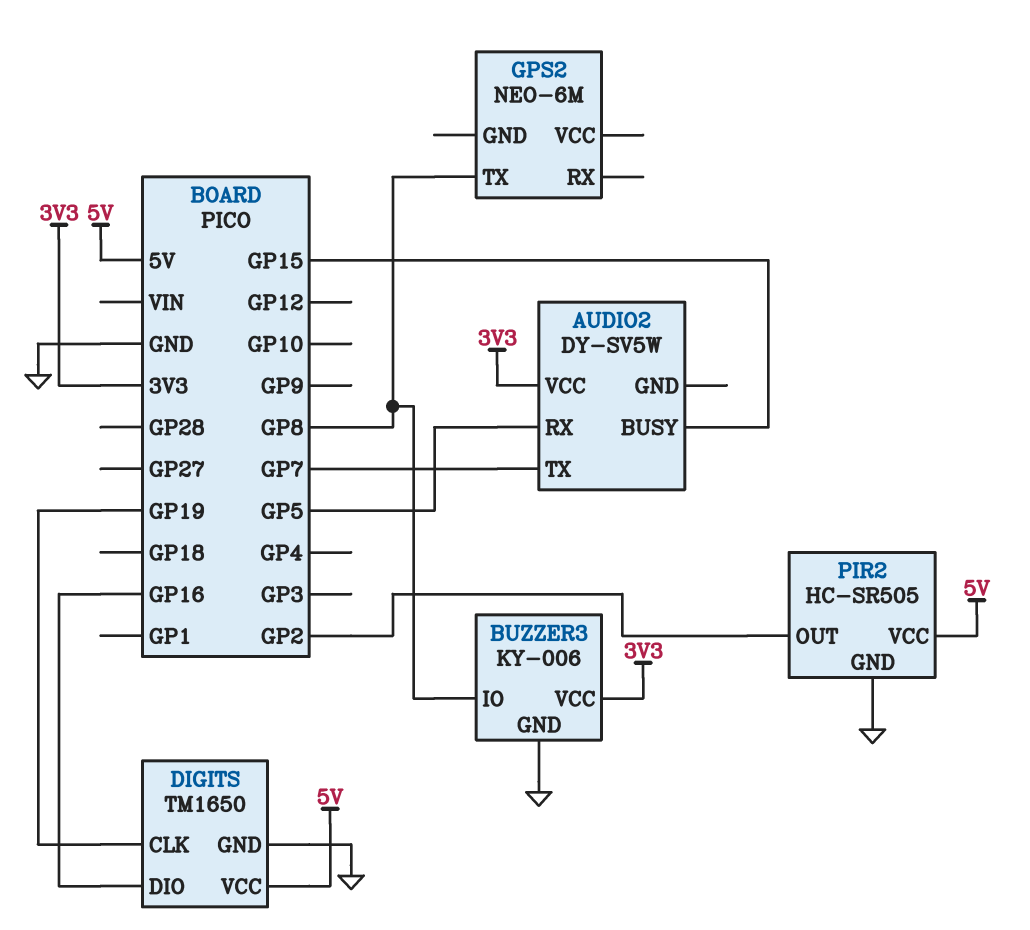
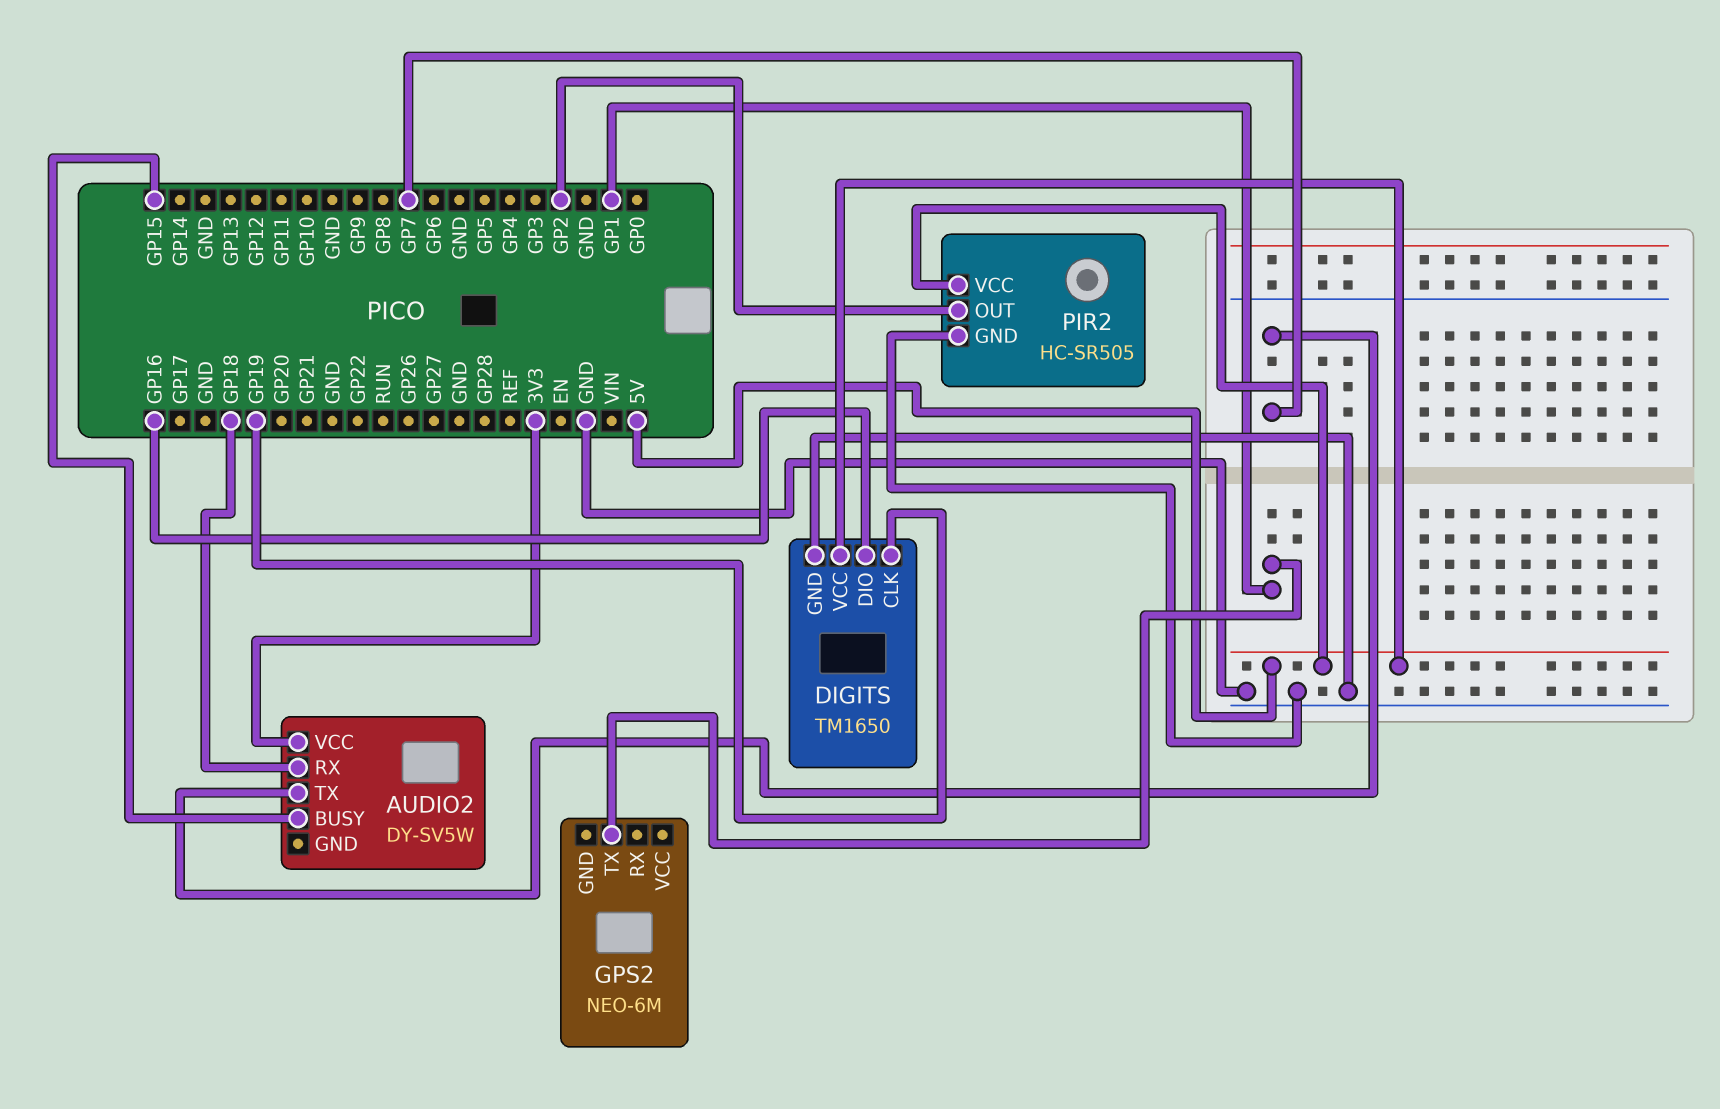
AUDIO2 pin RX: GP5 -> GP18
BUZZER3: KY-006 -> none
BUZZER3 pin GND: GND -> none
BUZZER3 pin IO: GP8 -> none
BUZZER3 pin VCC: 3V3 -> none
GPS2 pin TX: GP8 -> GP1

